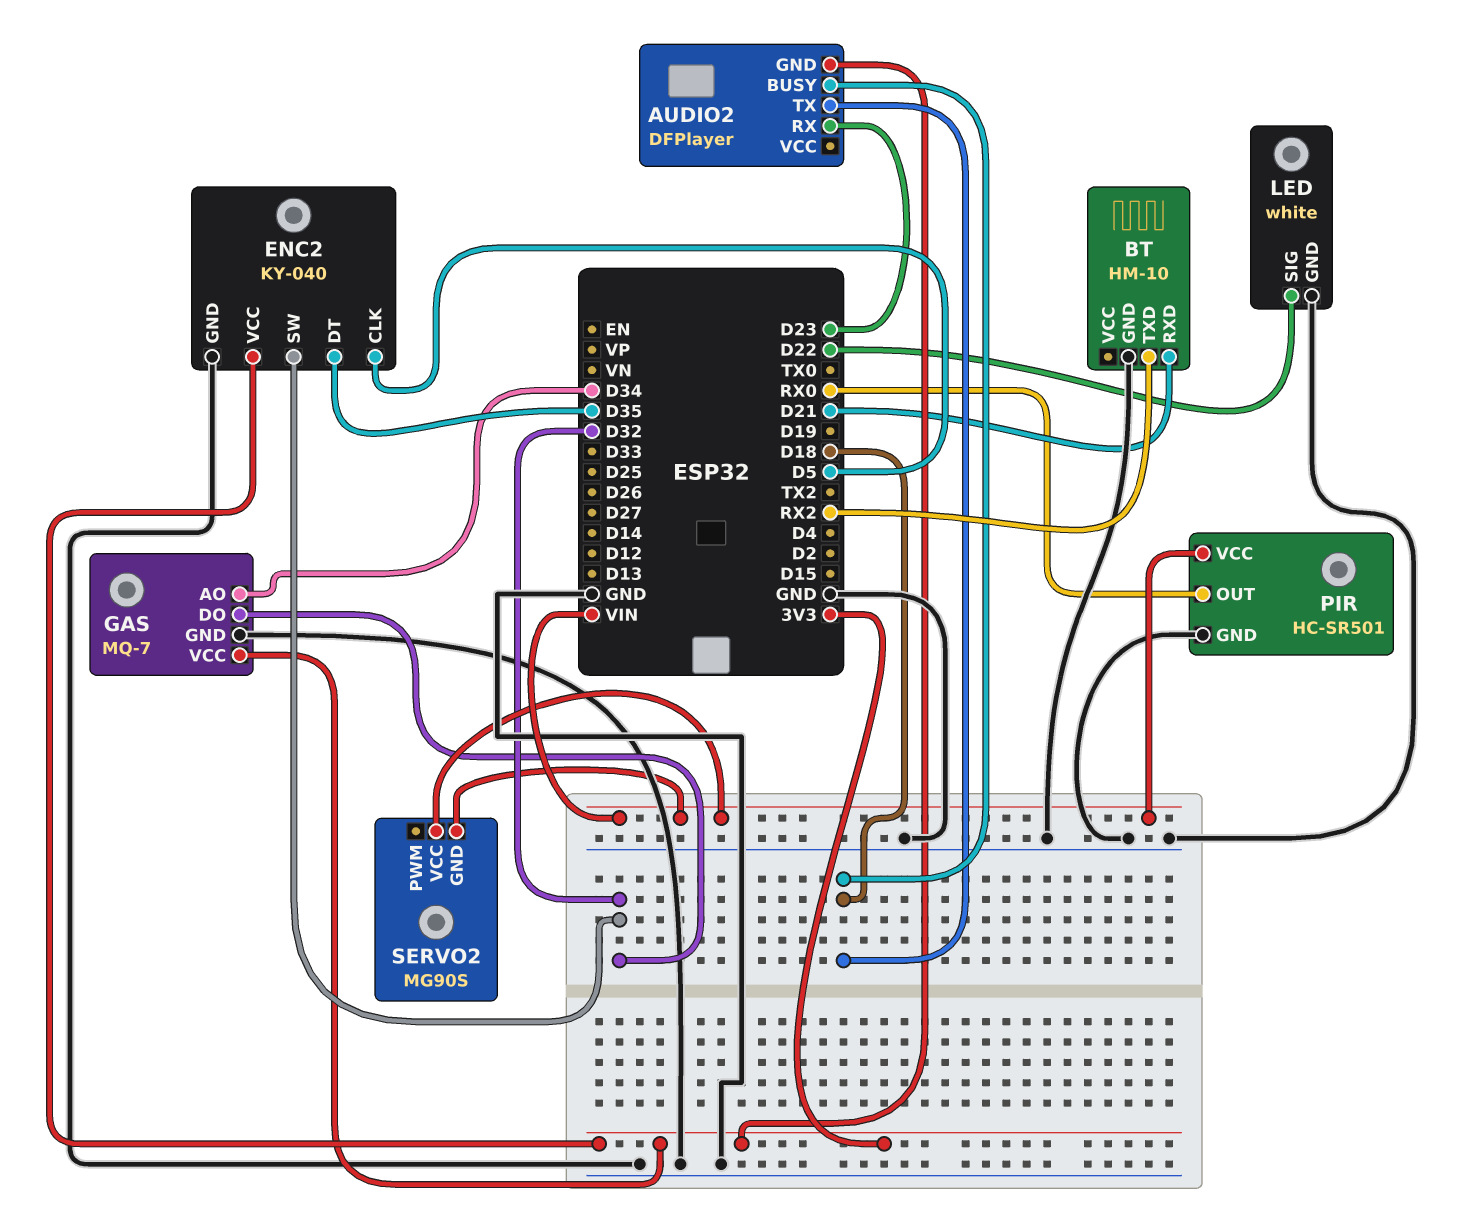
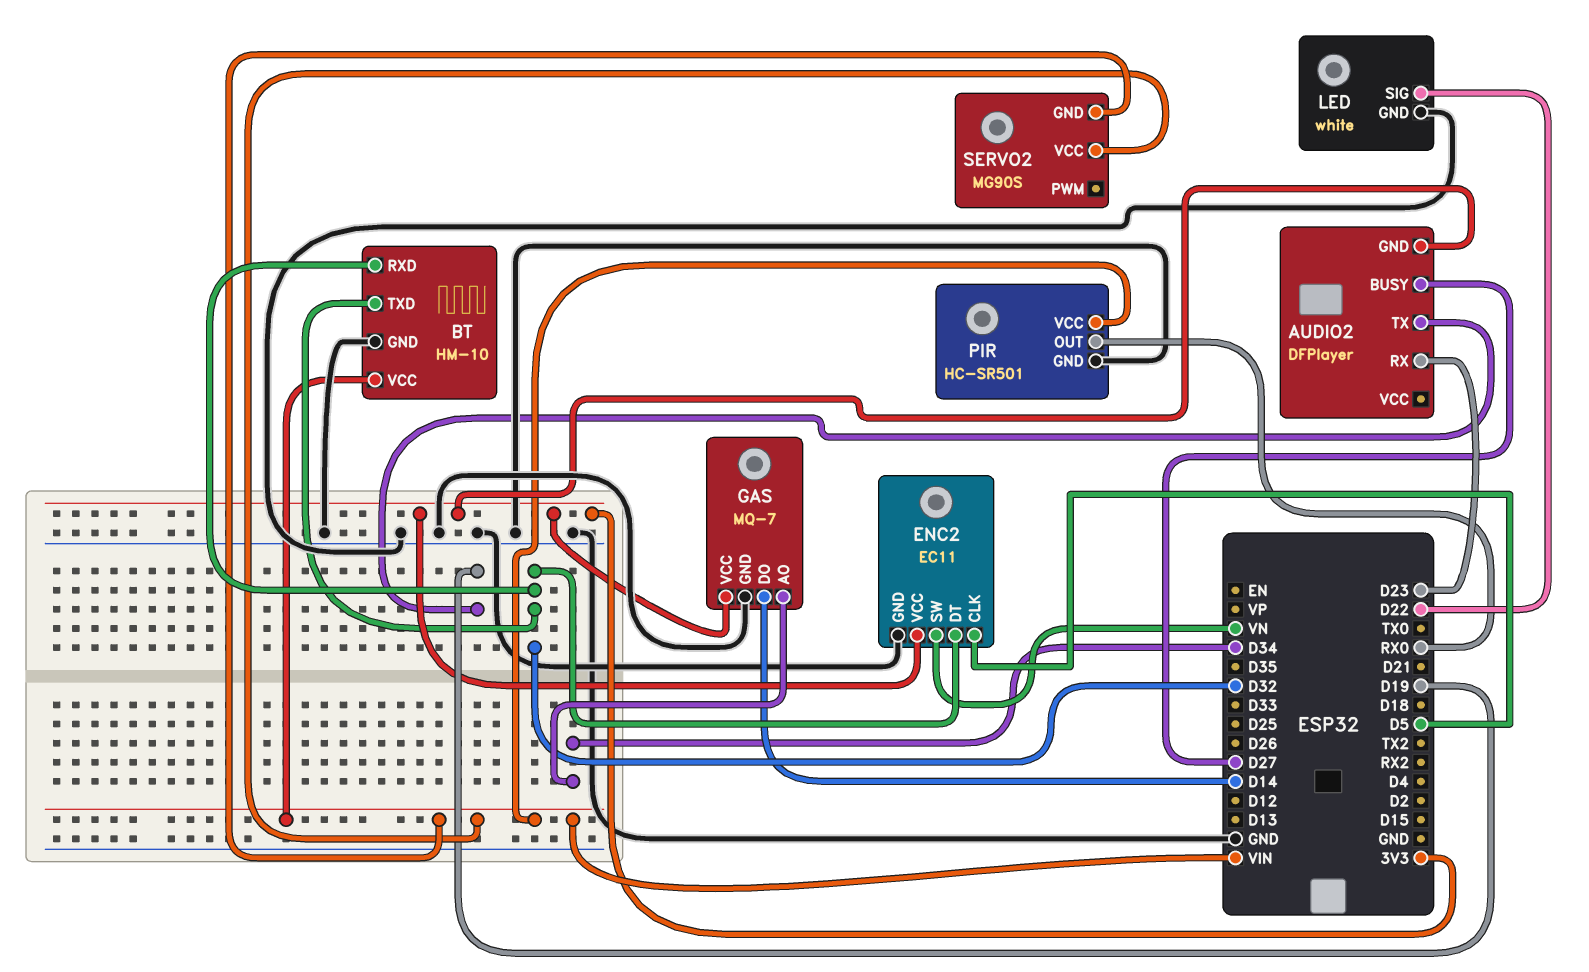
AUDIO2 pin BUSY: D18 -> D27
AUDIO2 pin TX: D18 -> D19
BT pin RXD: D21 -> D32
BT pin TXD: RX2 -> D32
BT pin VCC: none -> VIN
ENC2: KY-040 -> EC11
ENC2 pin DT: D35 -> D32
ENC2 pin SW: D32 -> VN
GAS pin DO: D32 -> D14

